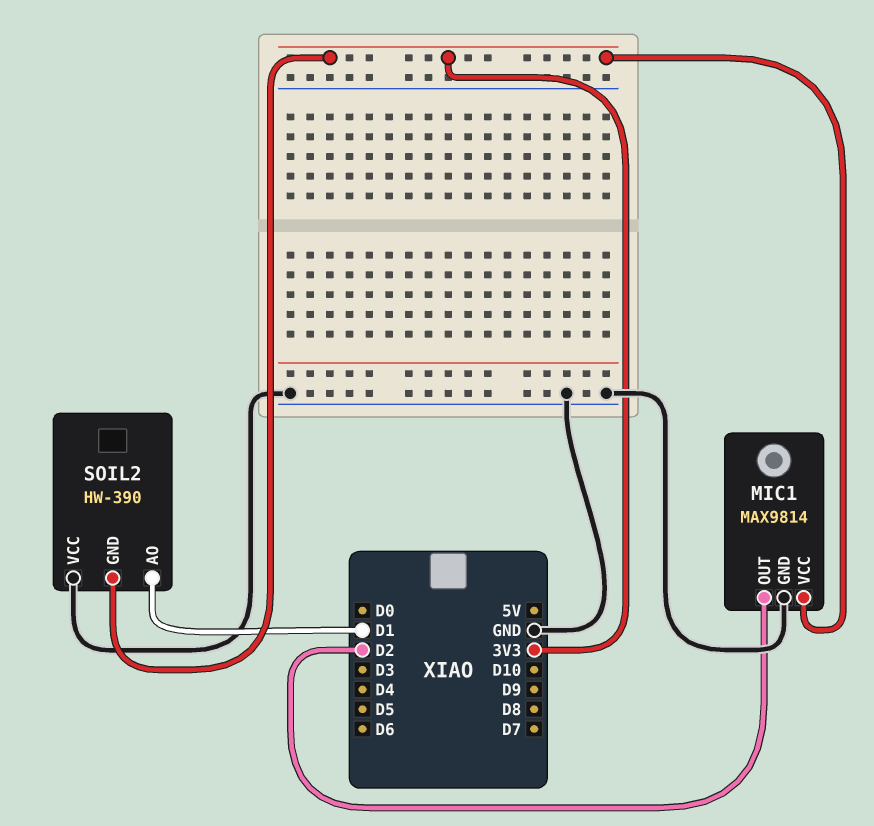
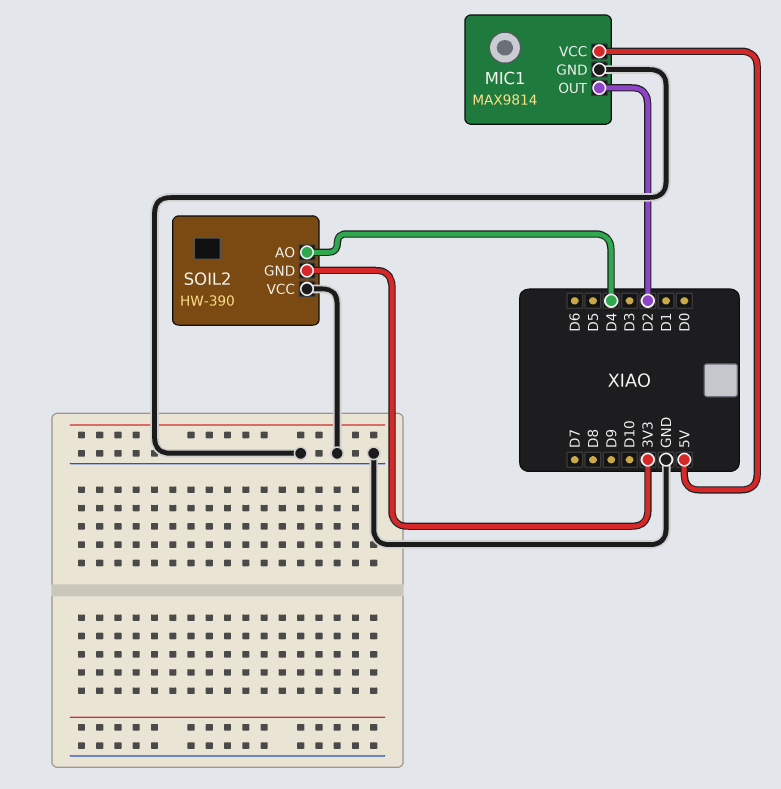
MIC1 pin VCC: 3V3 -> 5V
SOIL2 pin AO: D1 -> D4

